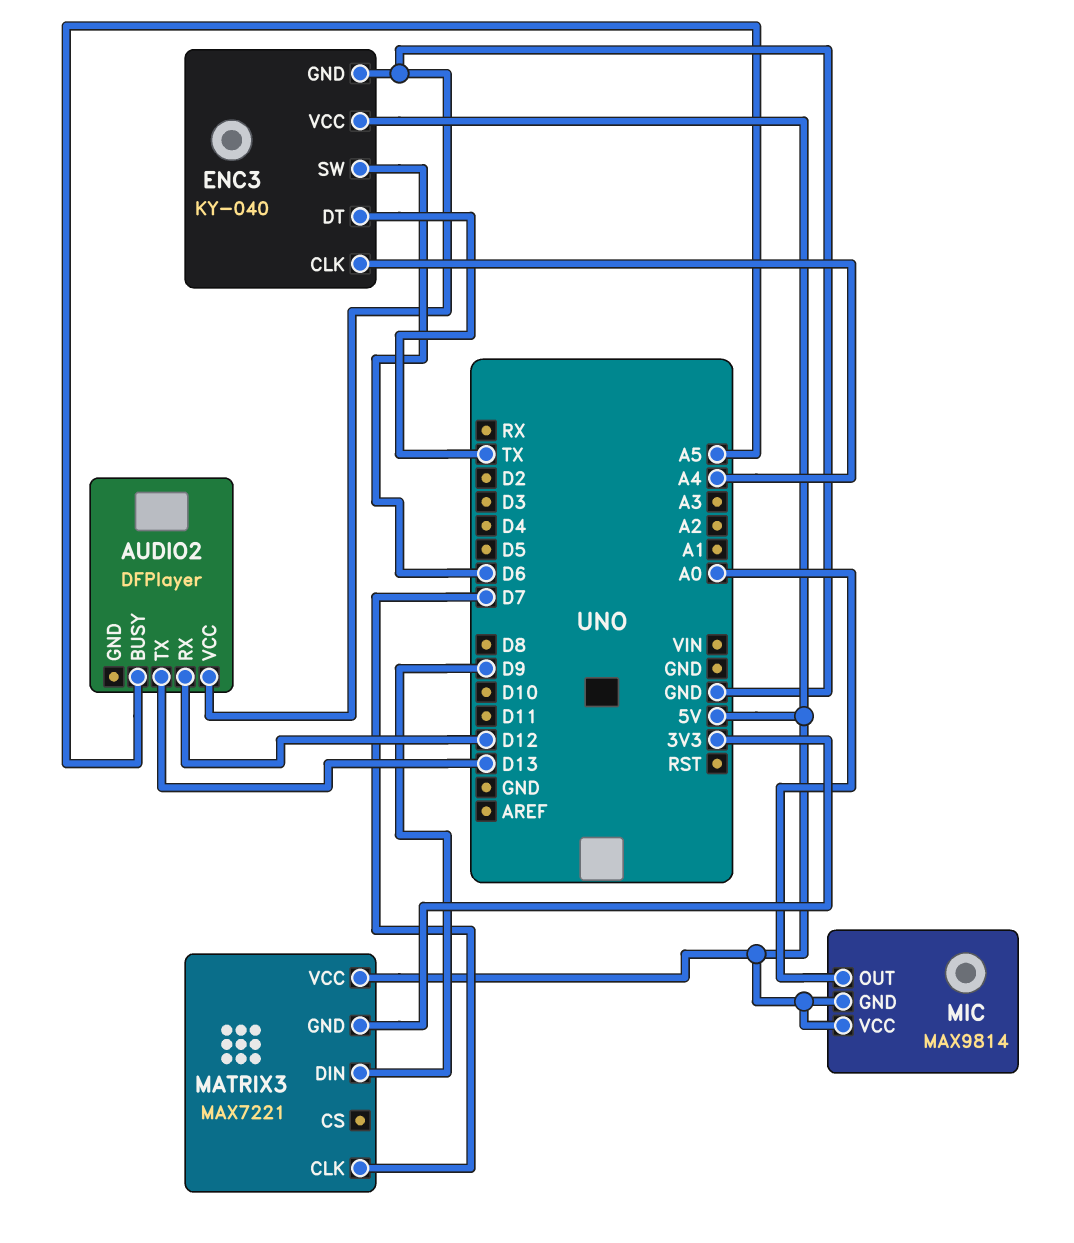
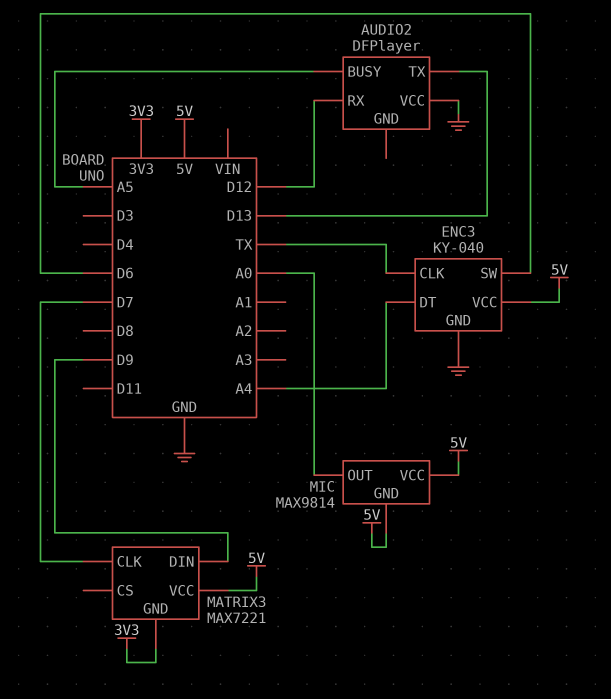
ENC3 pin CLK: A4 -> TX
ENC3 pin DT: TX -> A4

